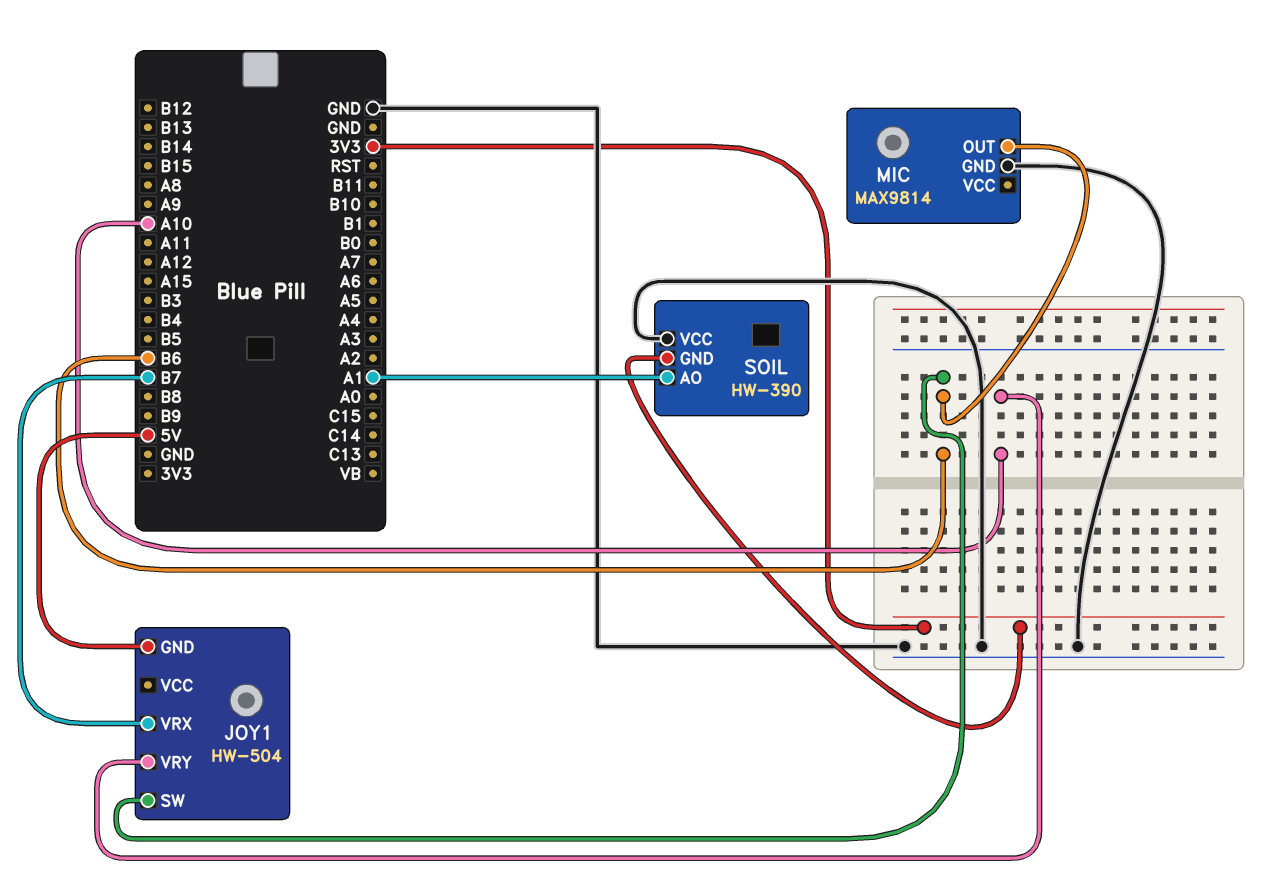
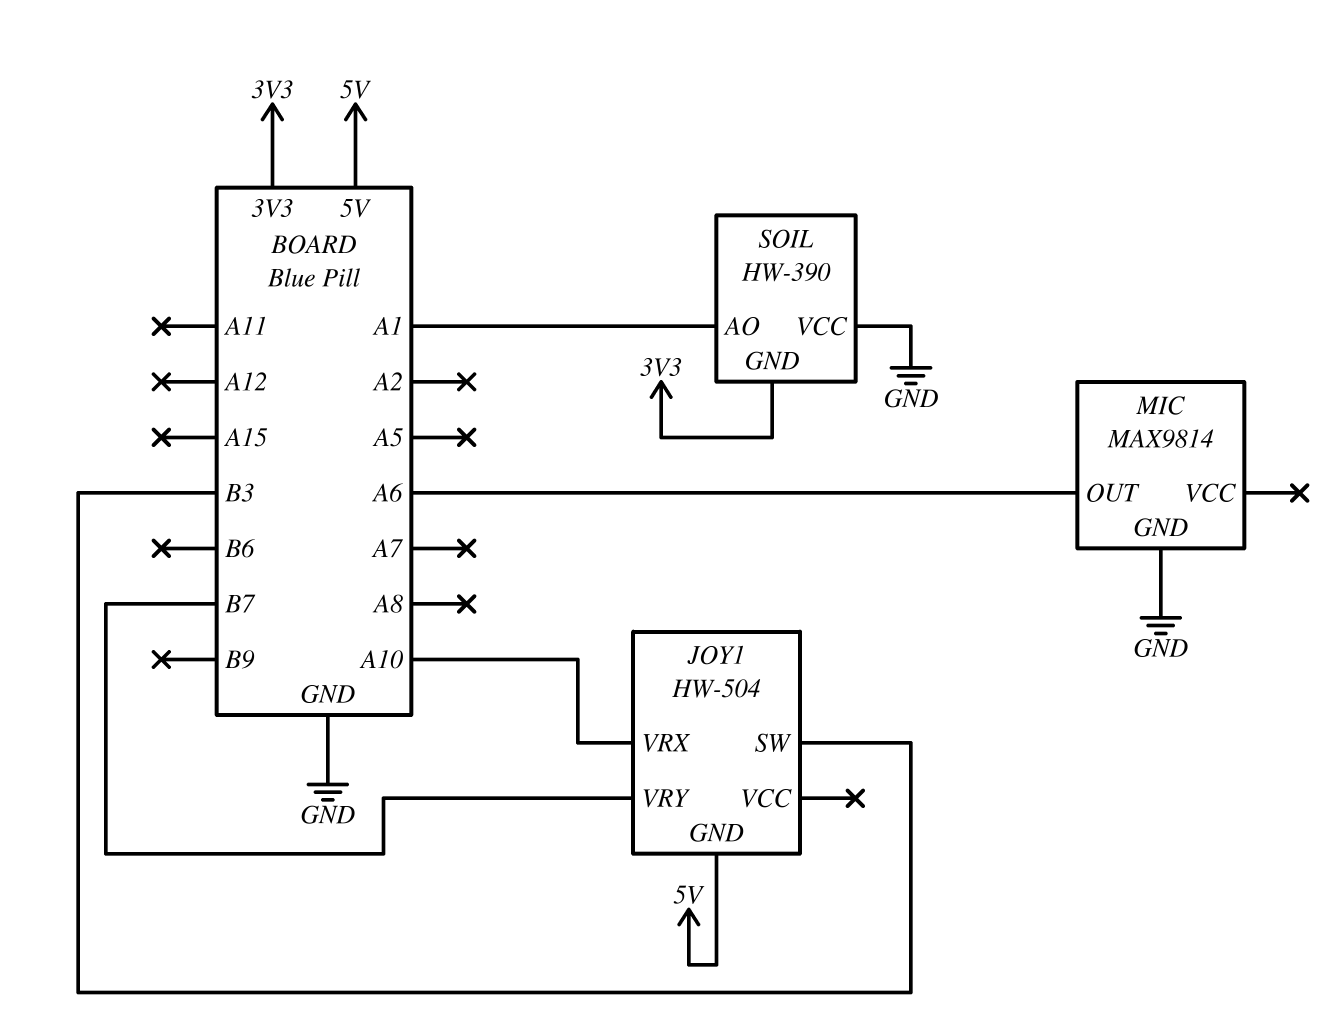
JOY1 pin SW: B6 -> B3
JOY1 pin VRX: B7 -> A10
JOY1 pin VRY: A10 -> B7
MIC pin OUT: B6 -> A6

